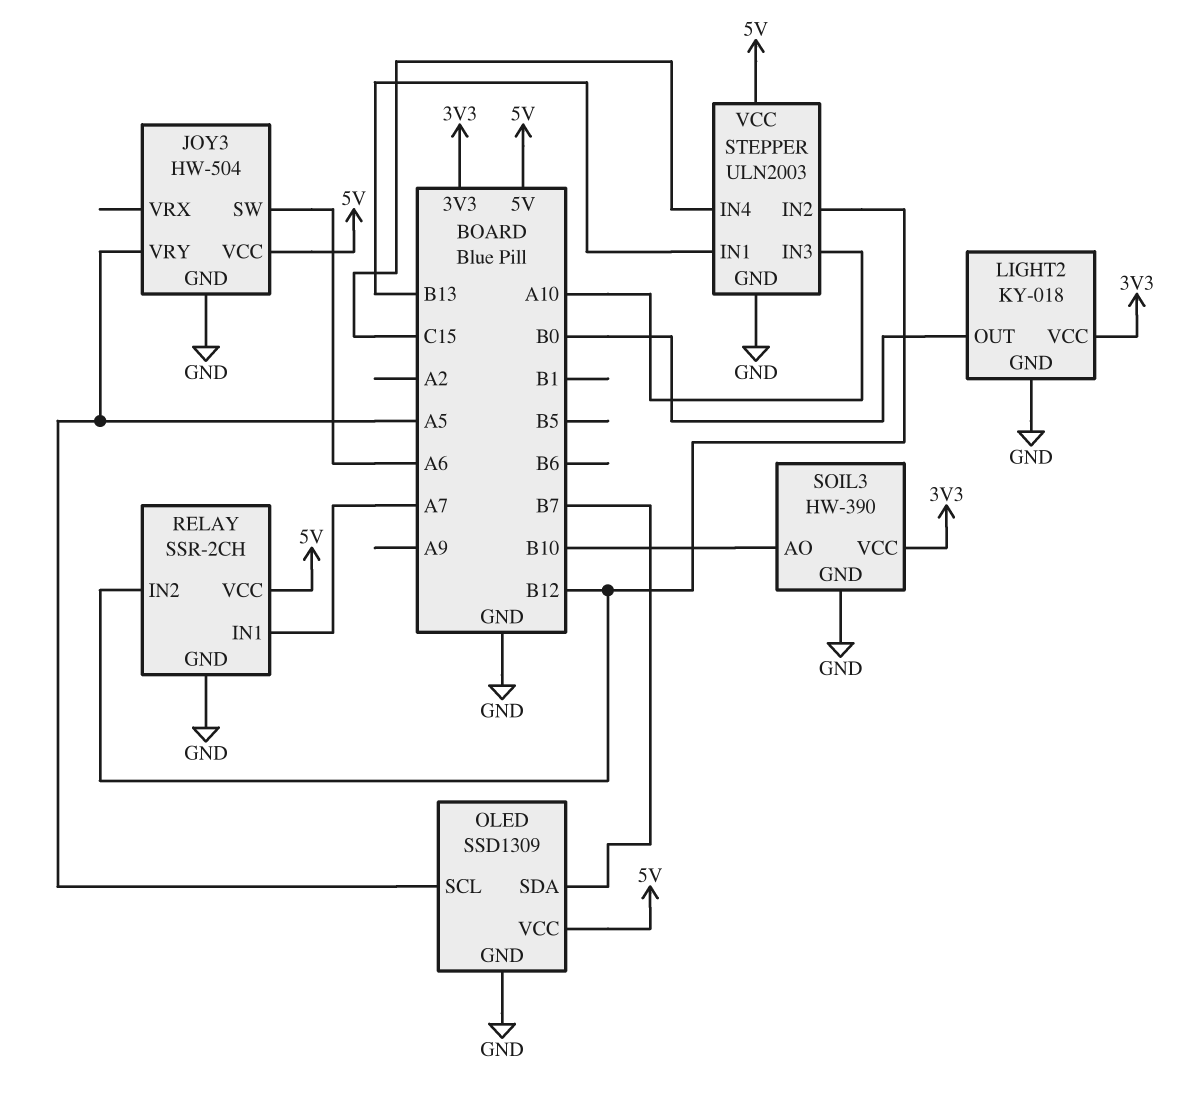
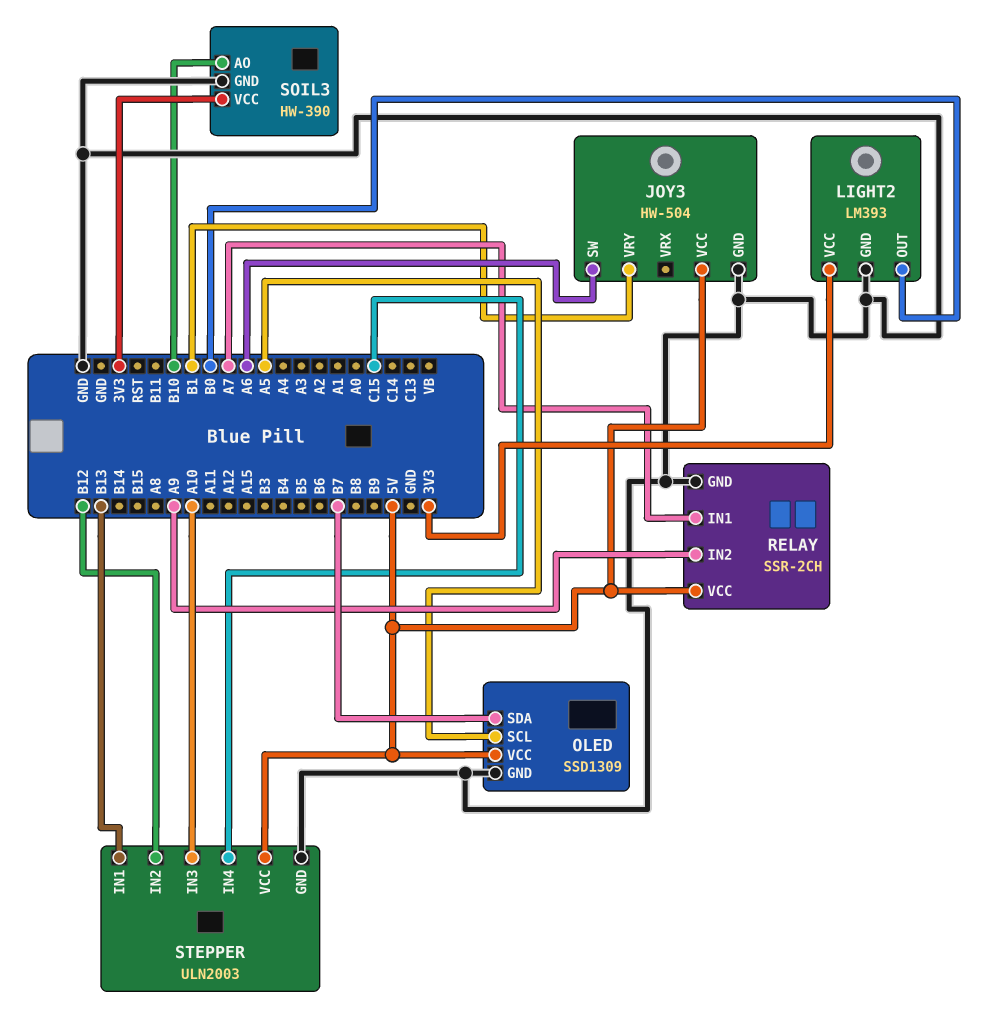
JOY3 pin VRY: A5 -> B1
LIGHT2: KY-018 -> LM393
RELAY pin IN2: B12 -> A9

